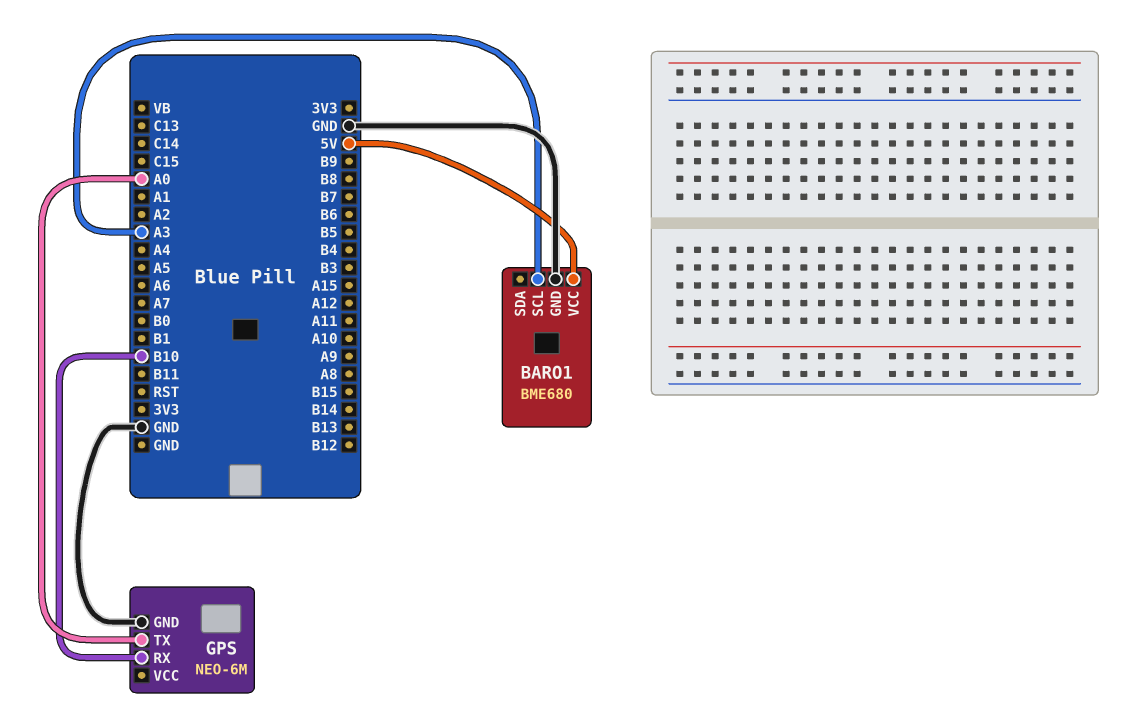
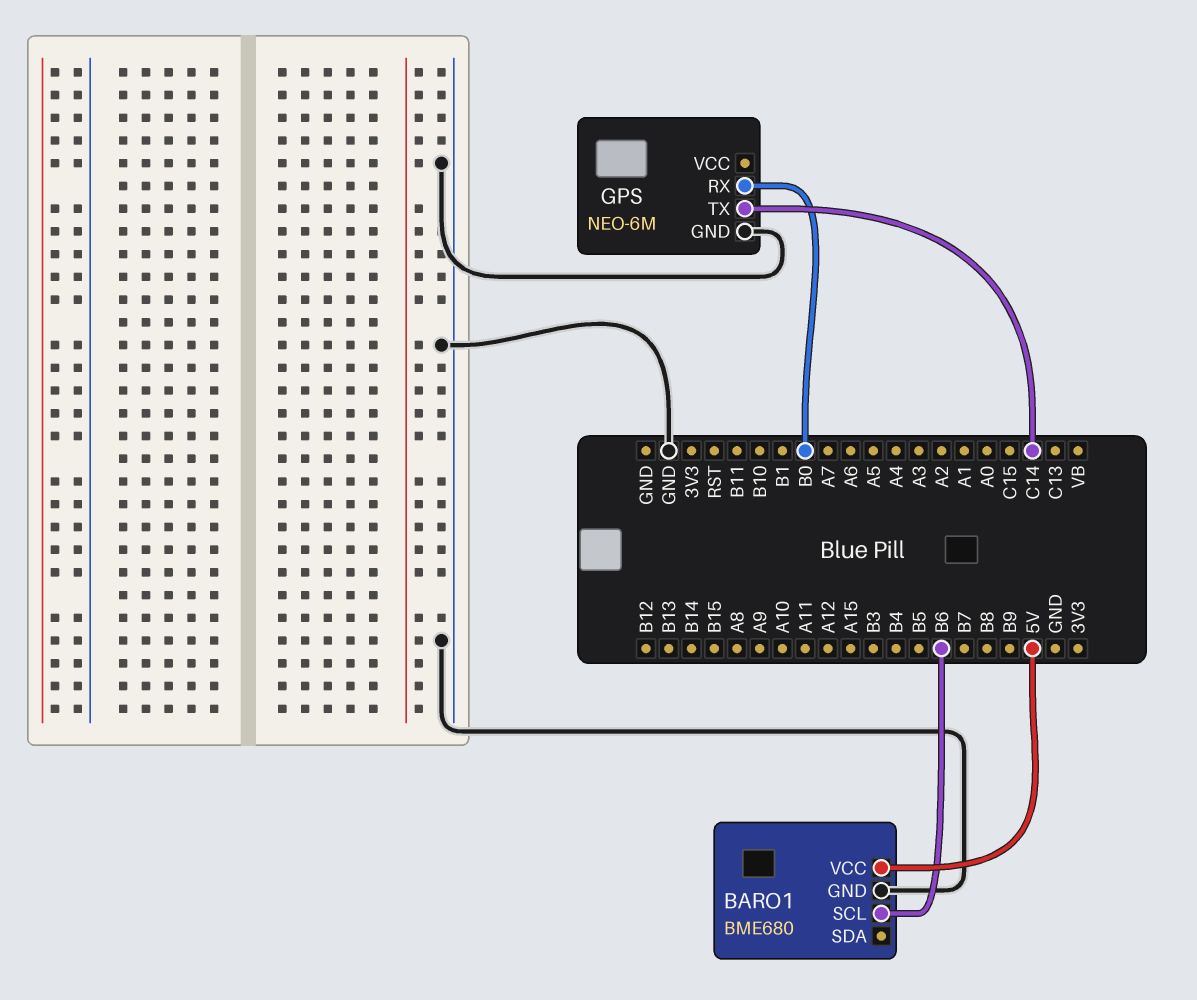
BARO1 pin SCL: A3 -> B6
GPS pin RX: B10 -> B0
GPS pin TX: A0 -> C14

